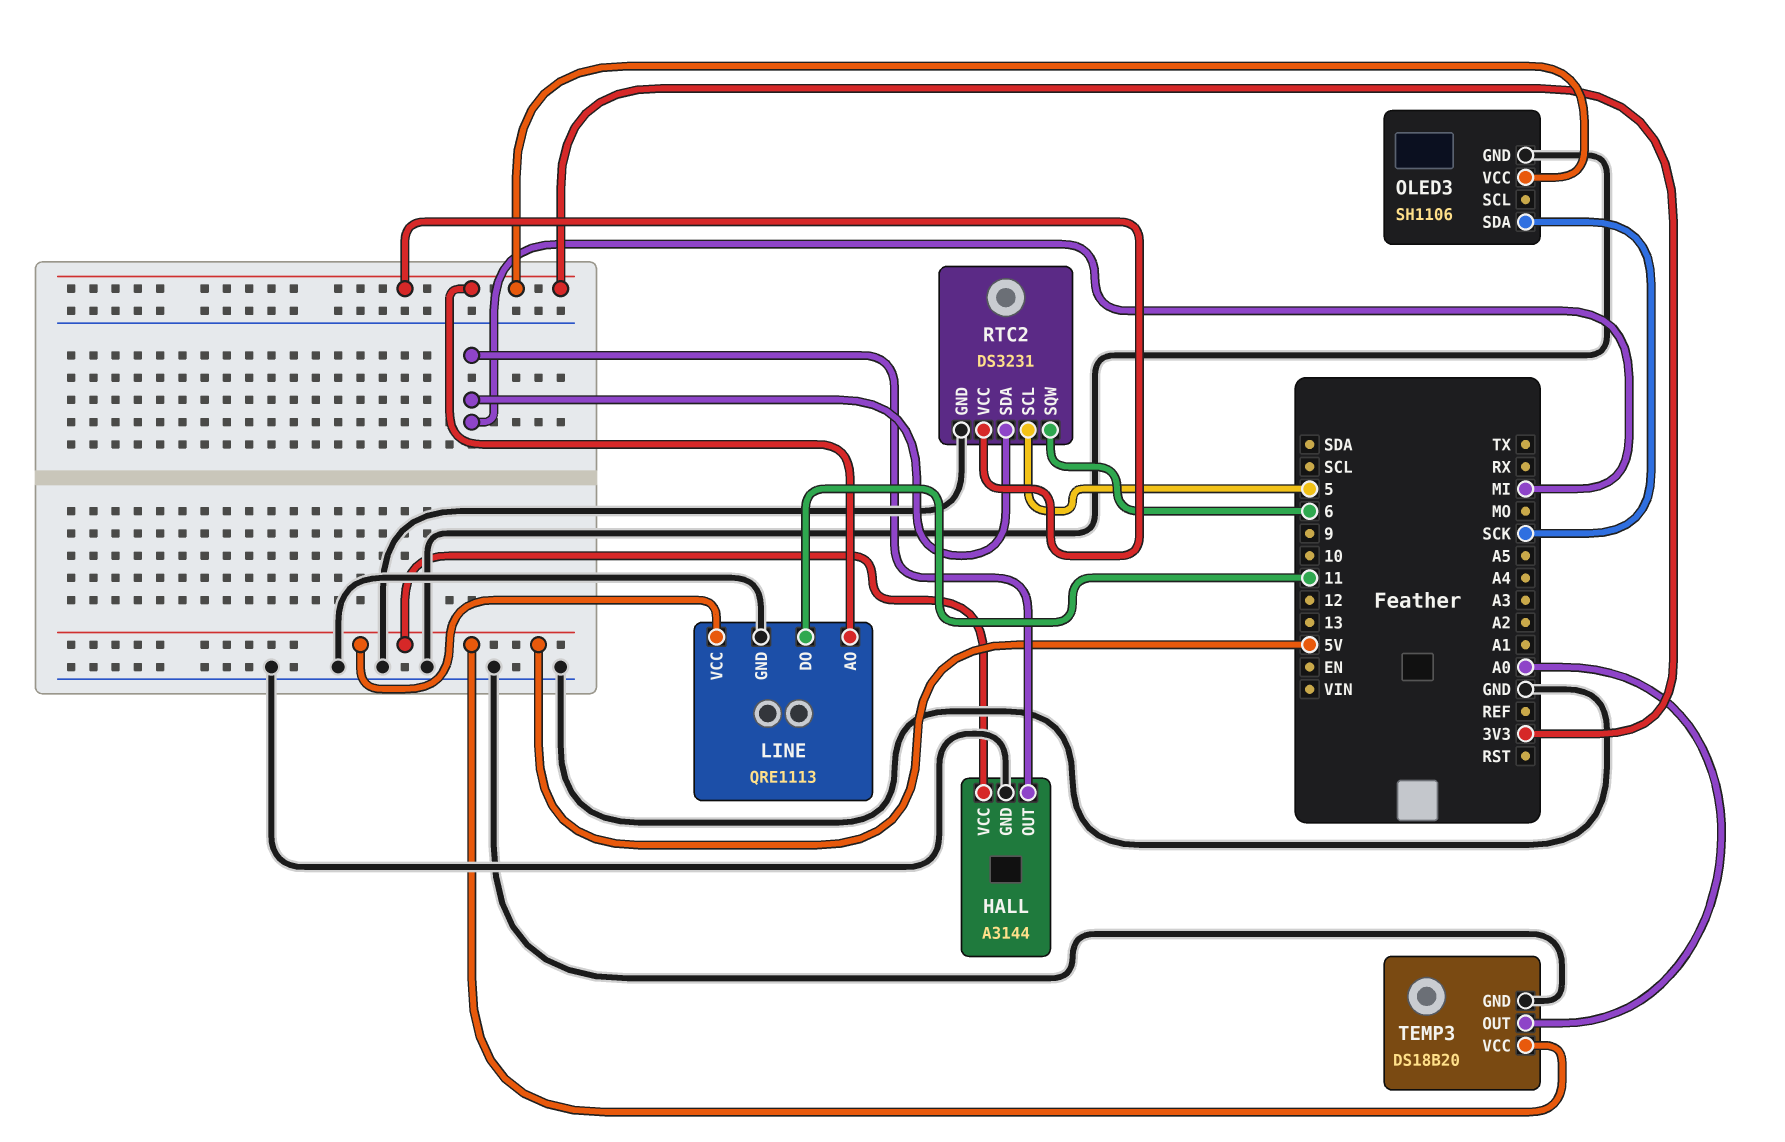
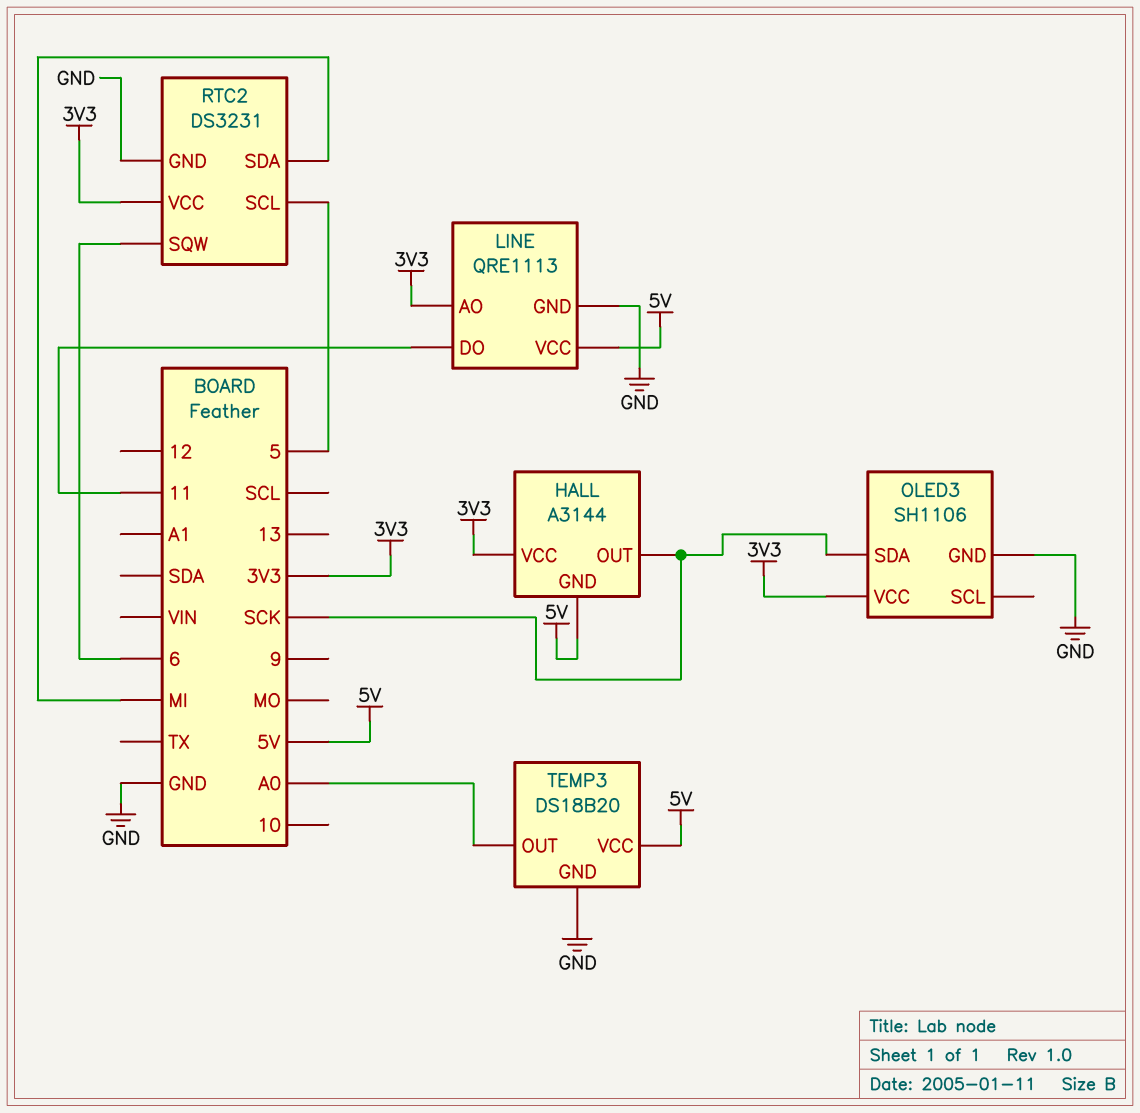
HALL pin GND: GND -> 5V
HALL pin OUT: MI -> SCK
HALL pin VCC: 5V -> 3V3

